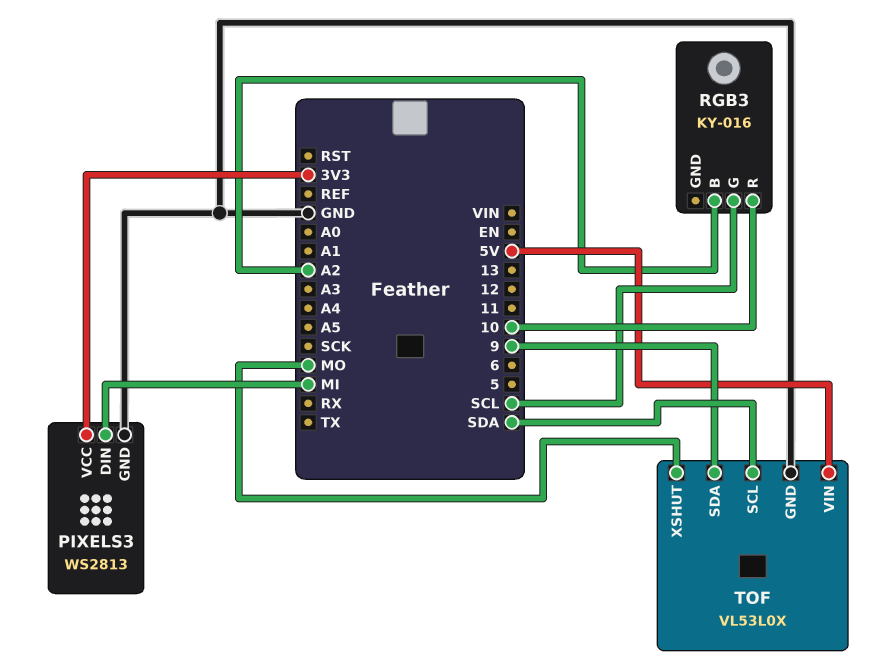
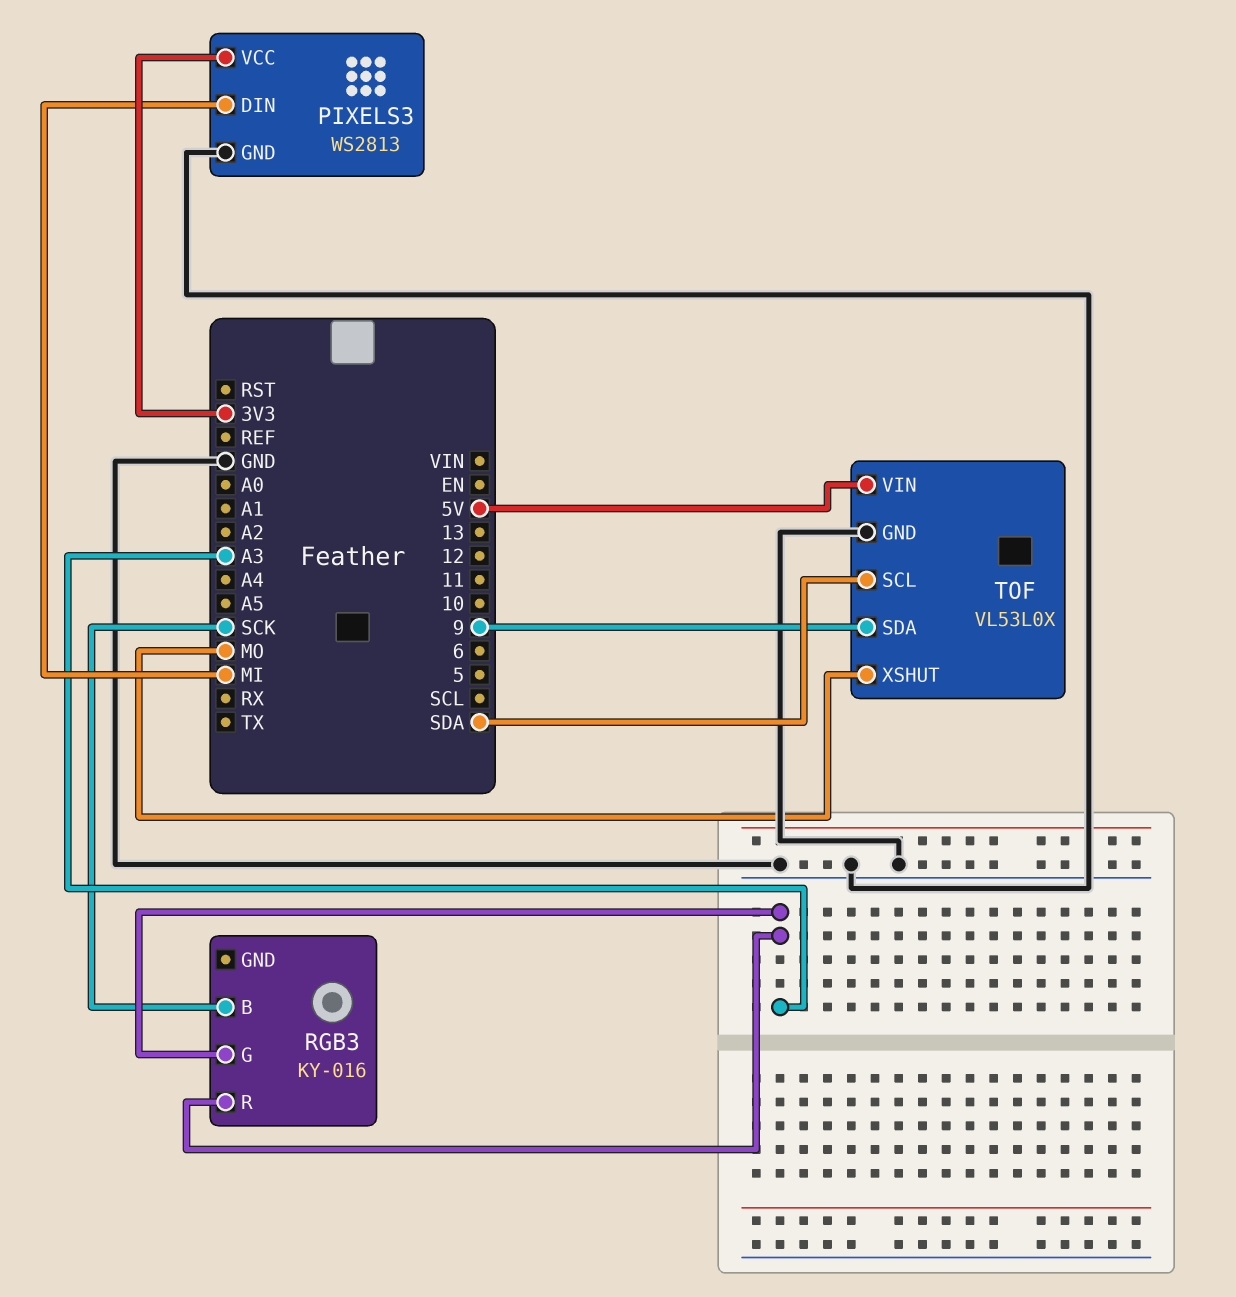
RGB3 pin B: A2 -> SCK
RGB3 pin G: SCL -> A3
RGB3 pin R: 10 -> A3

